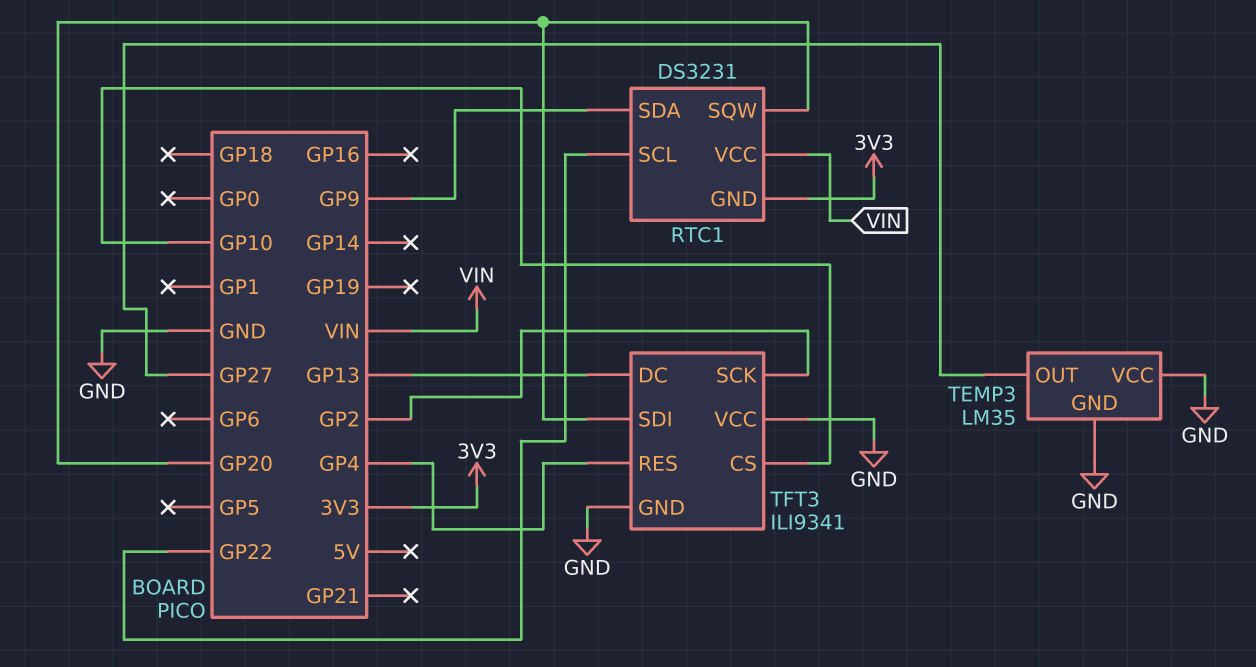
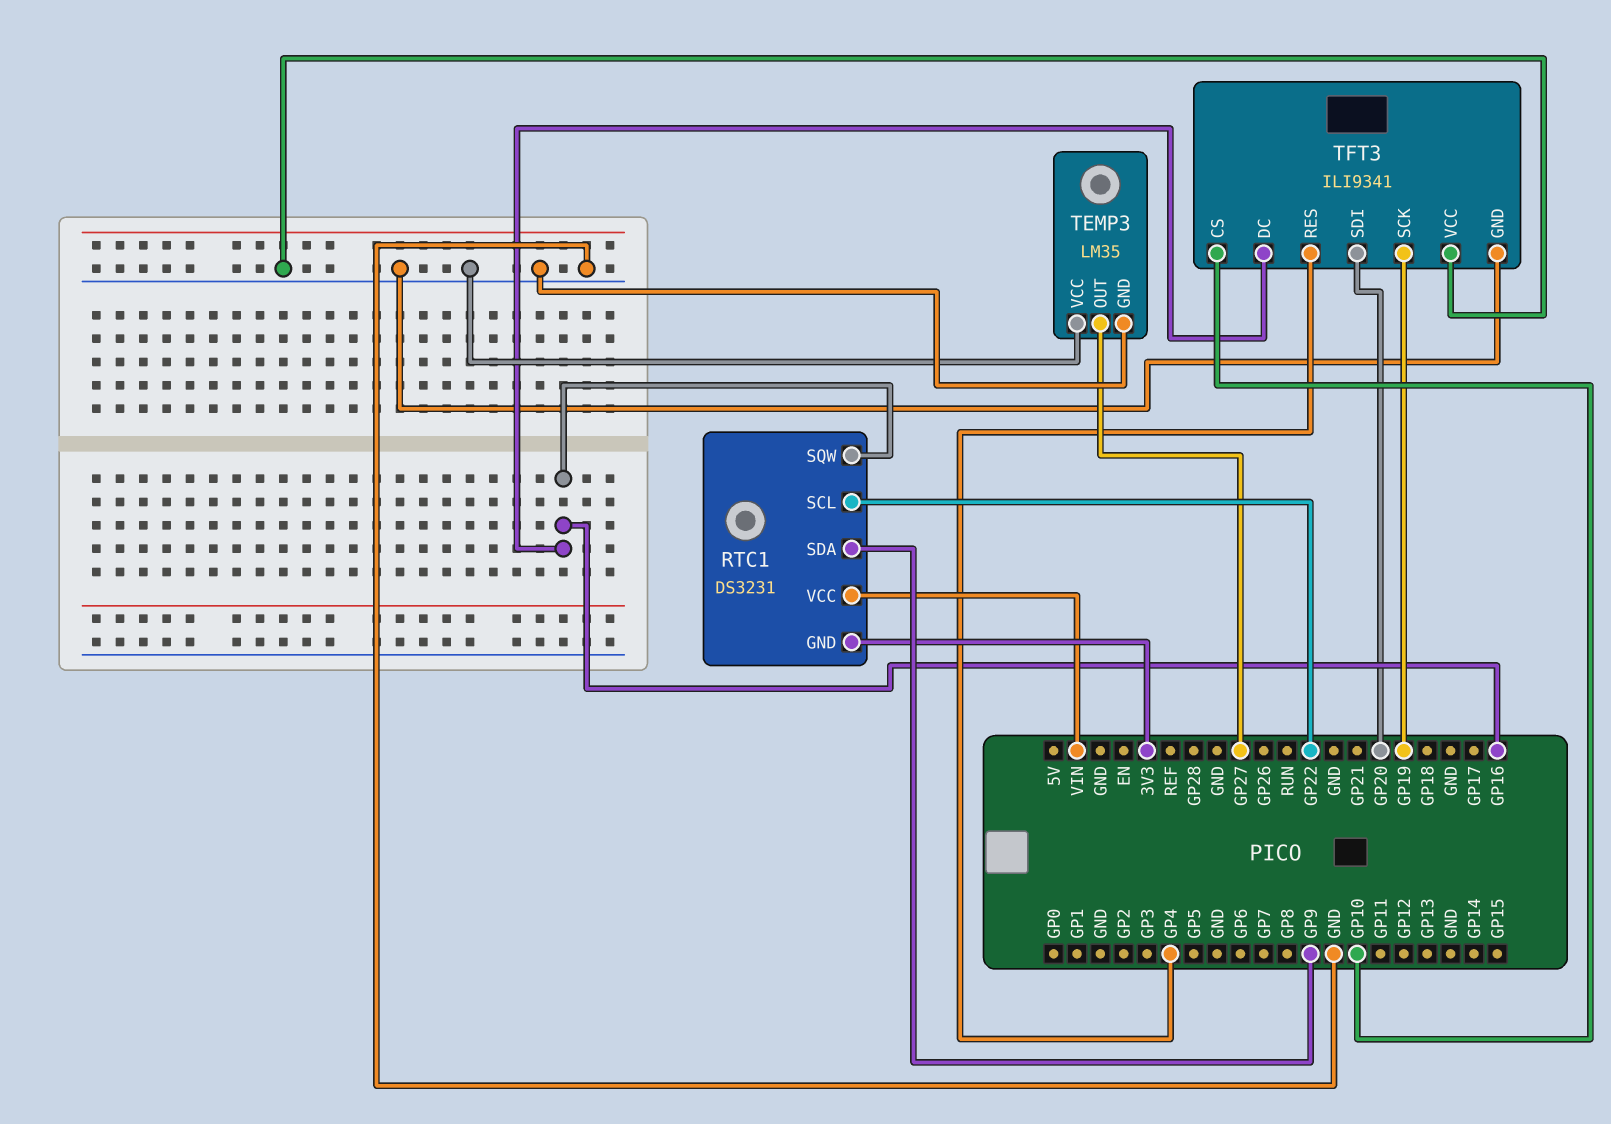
RTC1 pin SQW: GP20 -> GP16
TFT3 pin DC: GP13 -> GP16
TFT3 pin SCK: GP2 -> GP19

